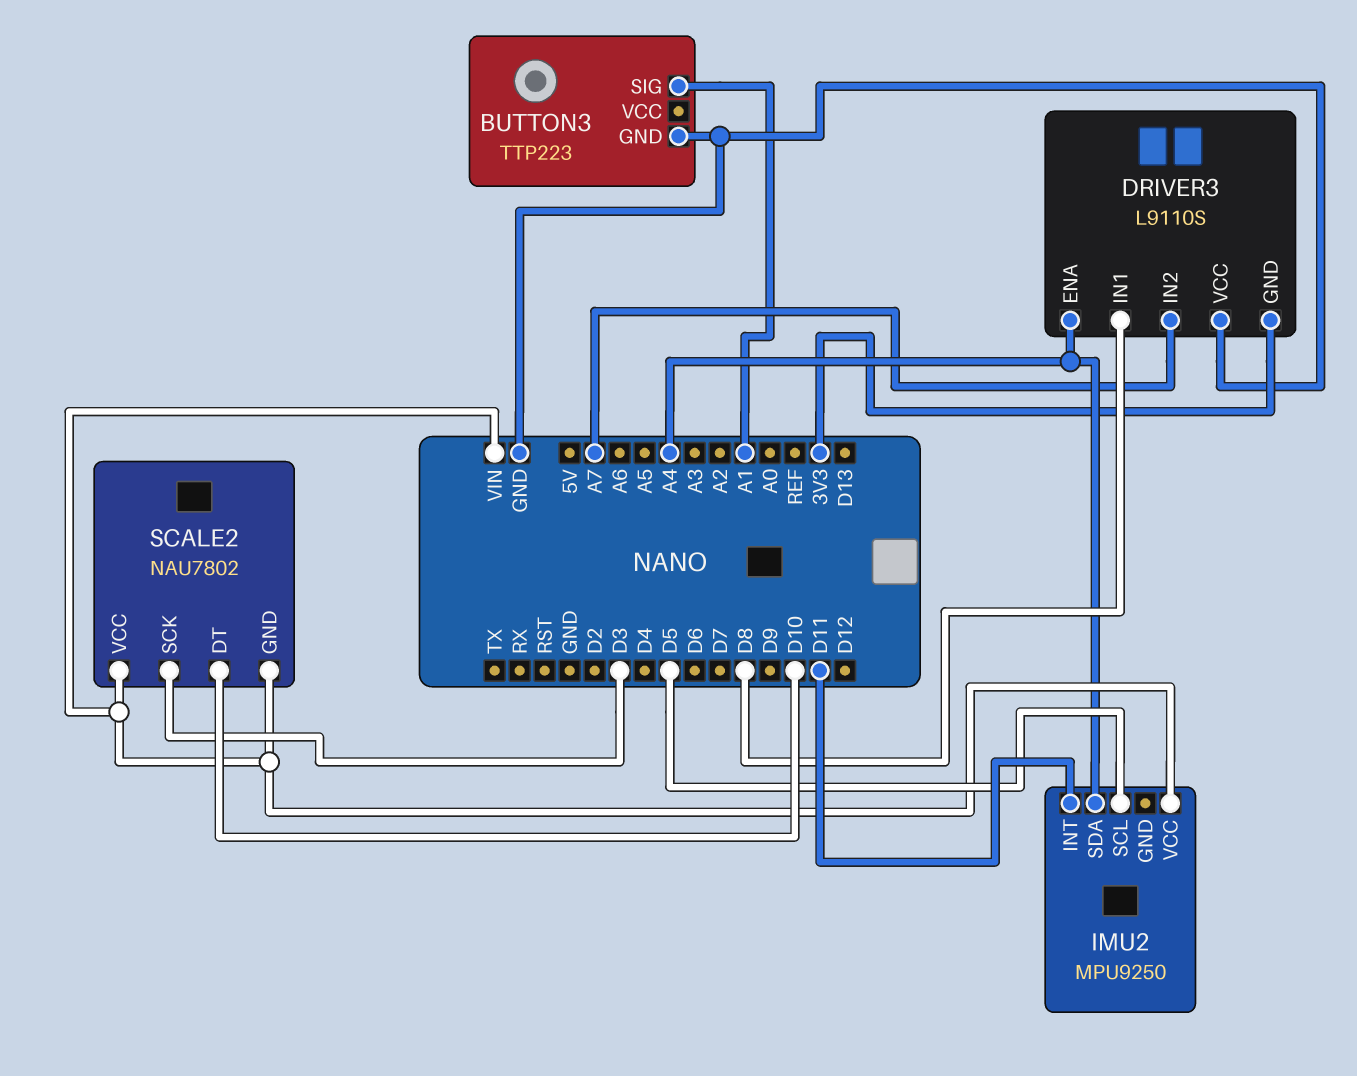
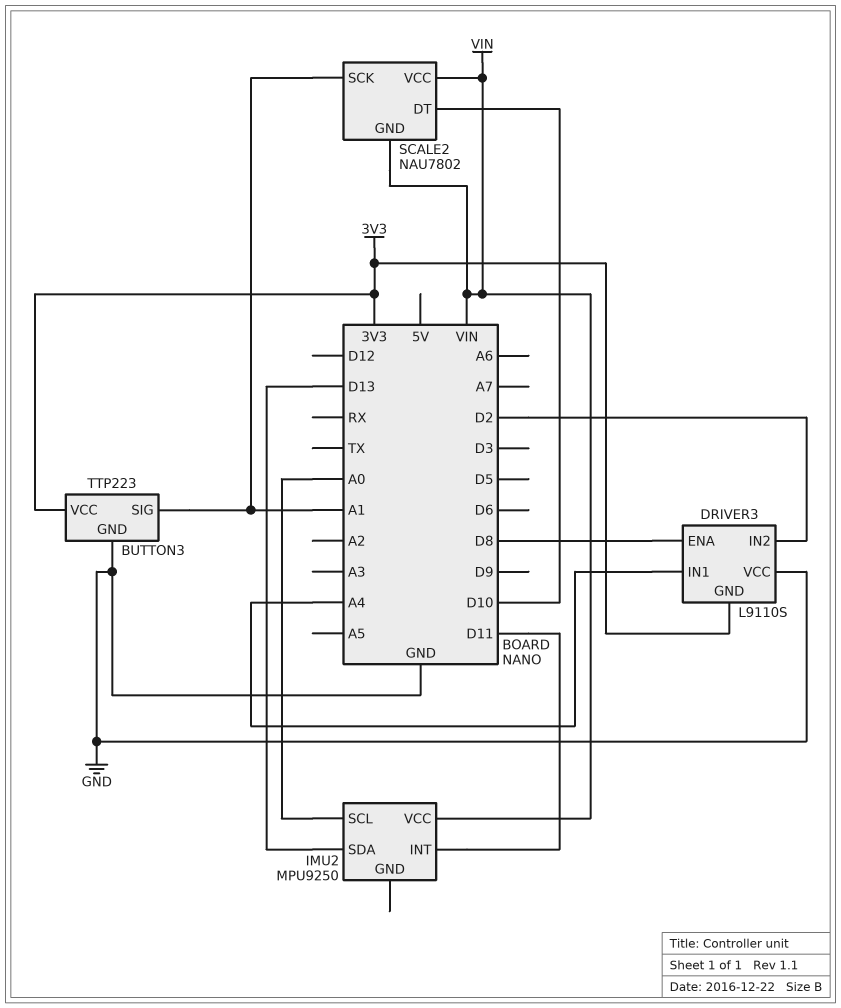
BUTTON3 pin VCC: none -> 3V3
DRIVER3 pin ENA: A4 -> D8
DRIVER3 pin IN1: D8 -> A4
DRIVER3 pin IN2: A7 -> D2
IMU2 pin SCL: D5 -> A0
IMU2 pin SDA: A4 -> D13
SCALE2 pin SCK: D3 -> A1

